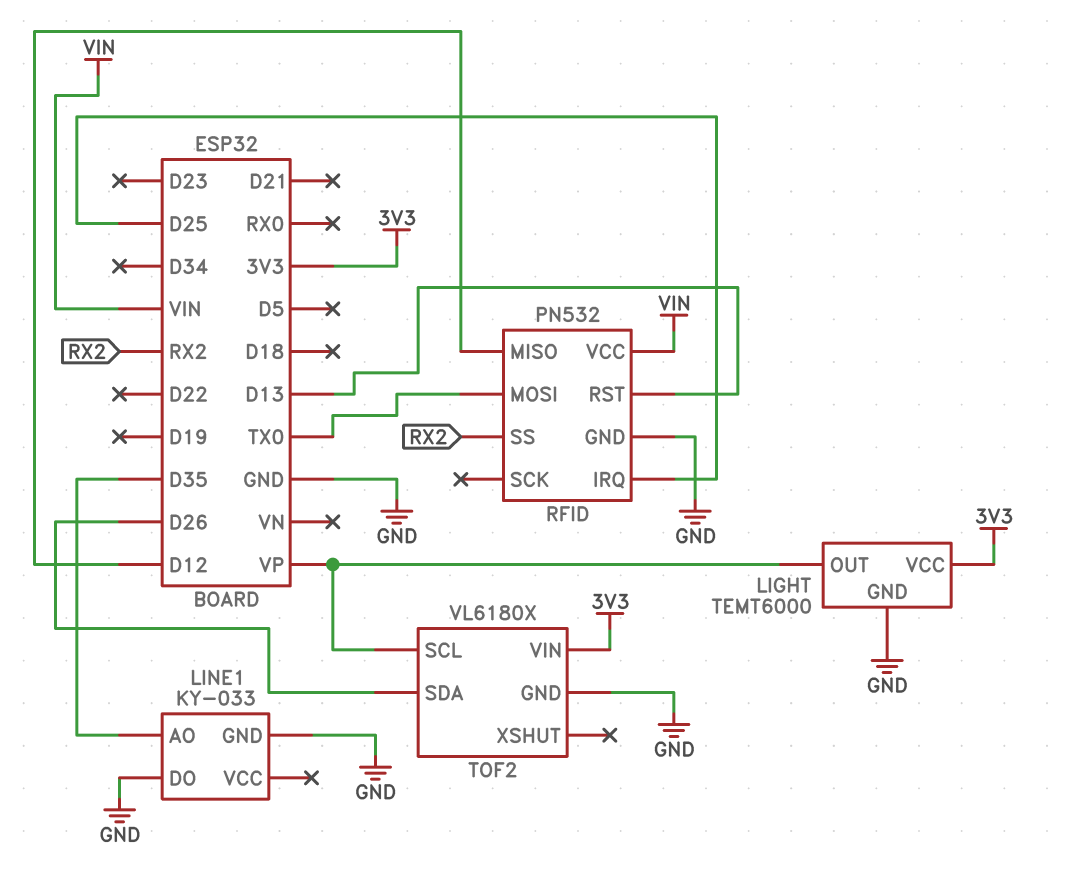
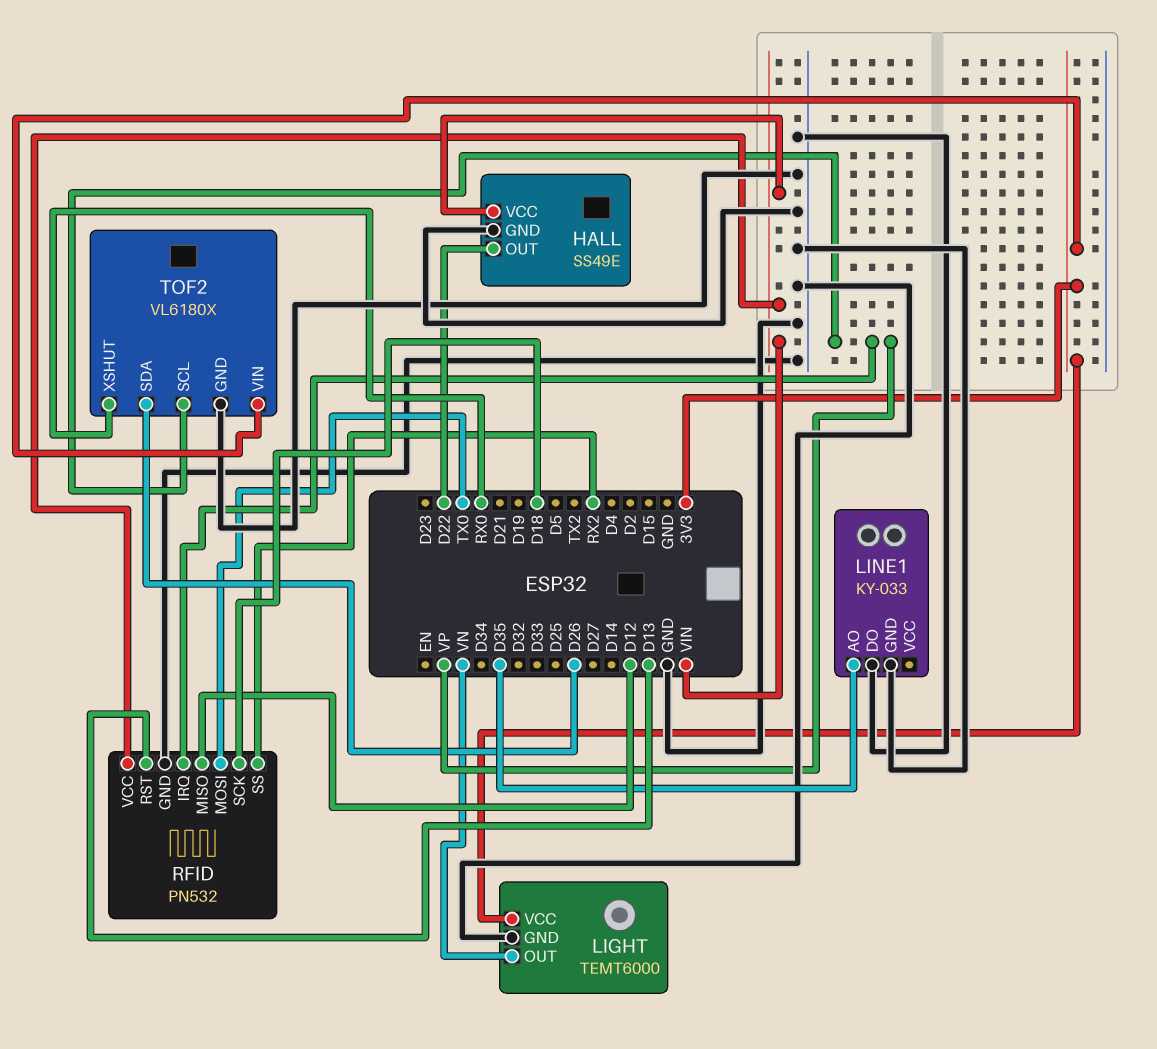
HALL: none -> SS49E
HALL pin GND: none -> GND
HALL pin OUT: none -> D22
HALL pin VCC: none -> VIN
LIGHT pin OUT: VP -> VN
RFID pin IRQ: D25 -> VP
RFID pin SCK: none -> D18
TOF2 pin XSHUT: none -> RX0

